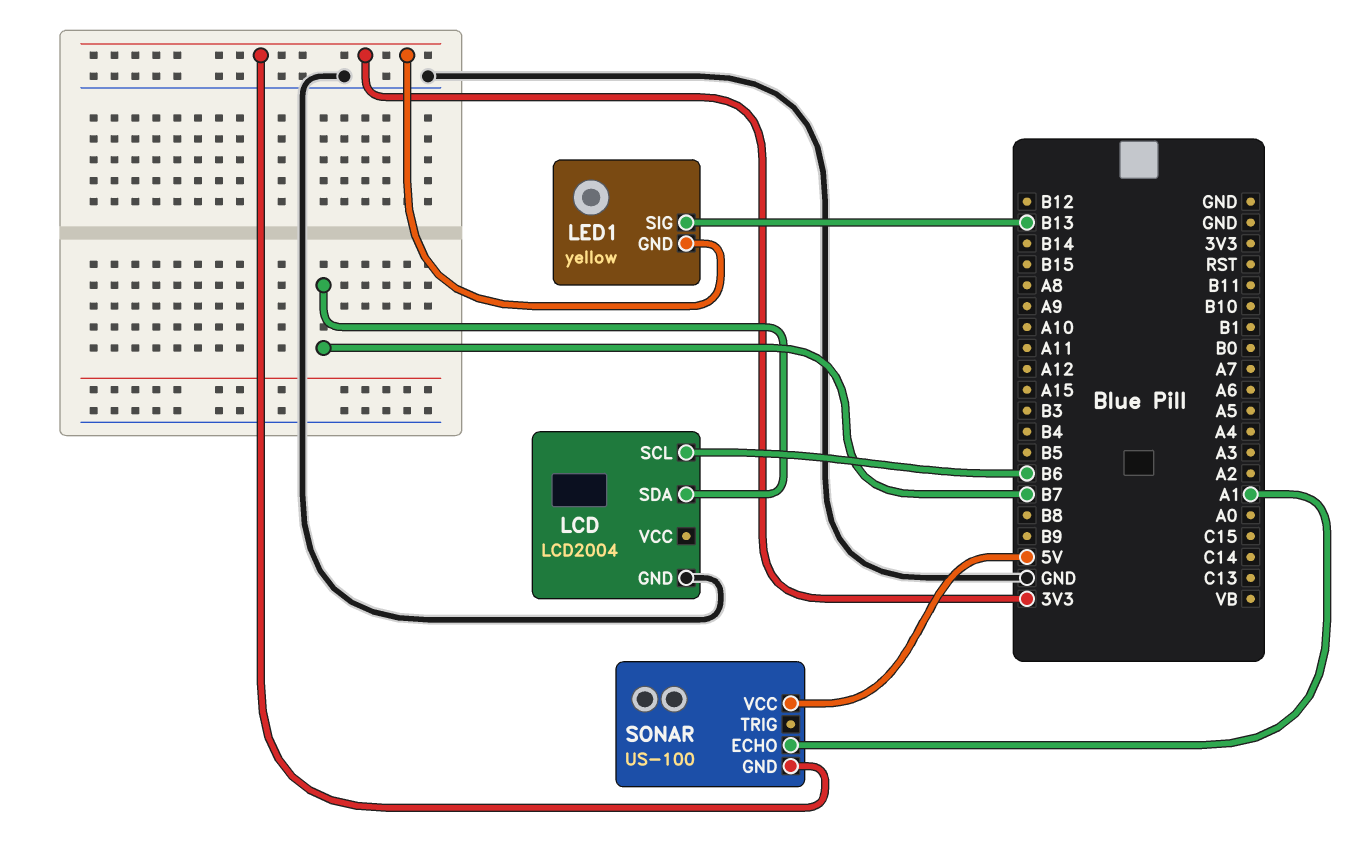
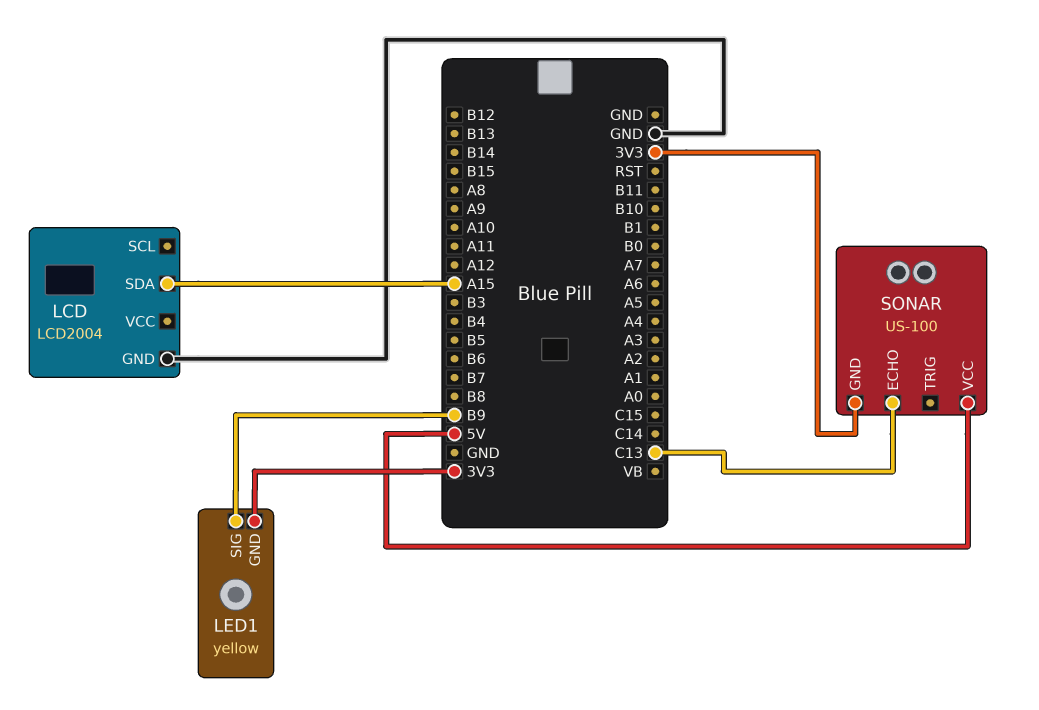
LCD pin SCL: B6 -> none
LCD pin SDA: B7 -> A15
LED1 pin SIG: B13 -> B9
SONAR pin ECHO: A1 -> C13

